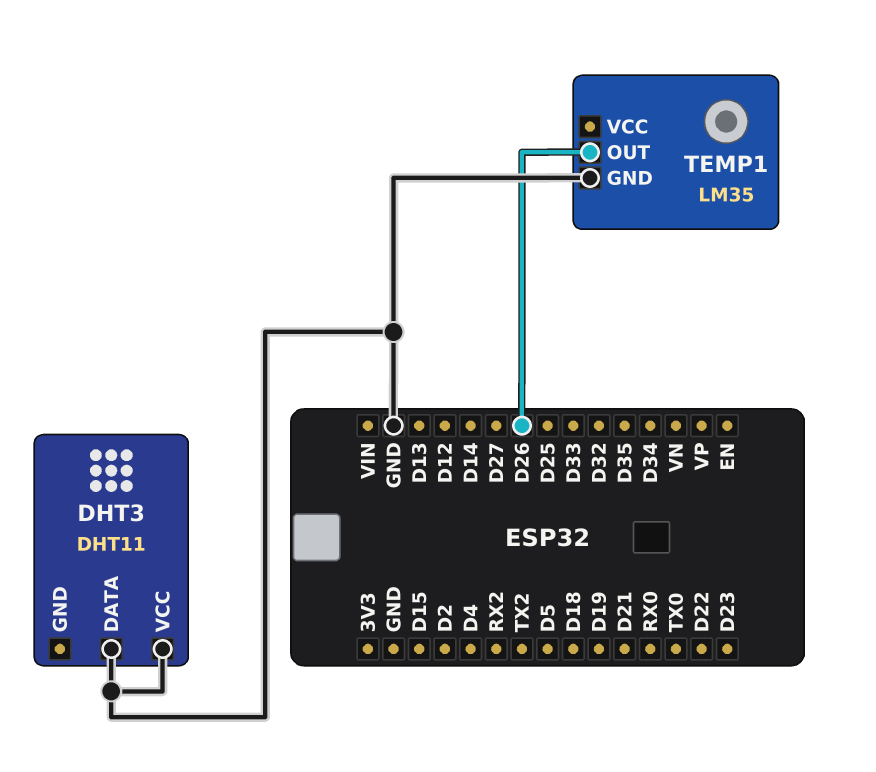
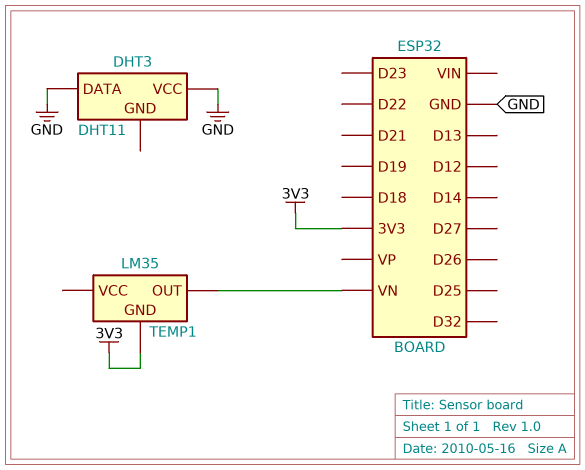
TEMP1 pin GND: GND -> 3V3
TEMP1 pin OUT: D26 -> VN

